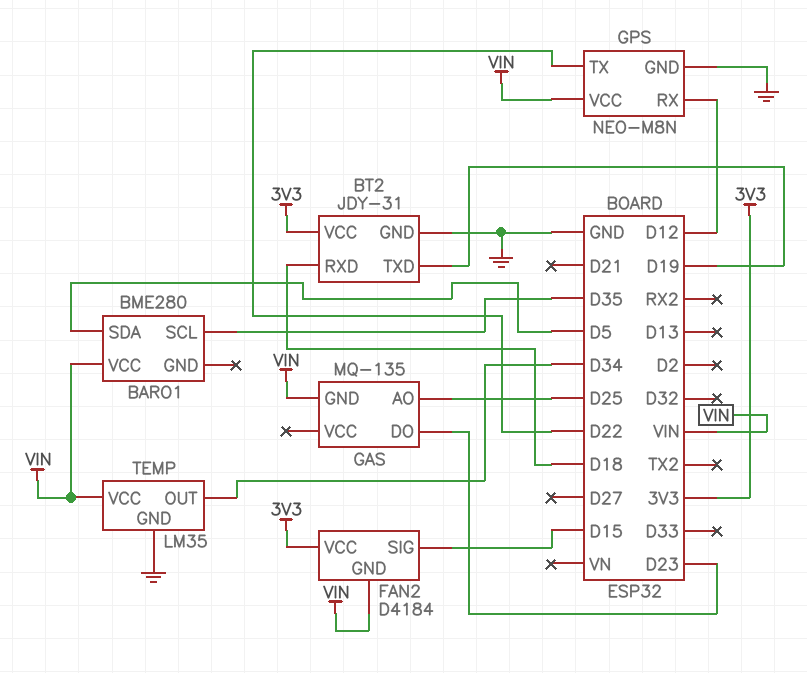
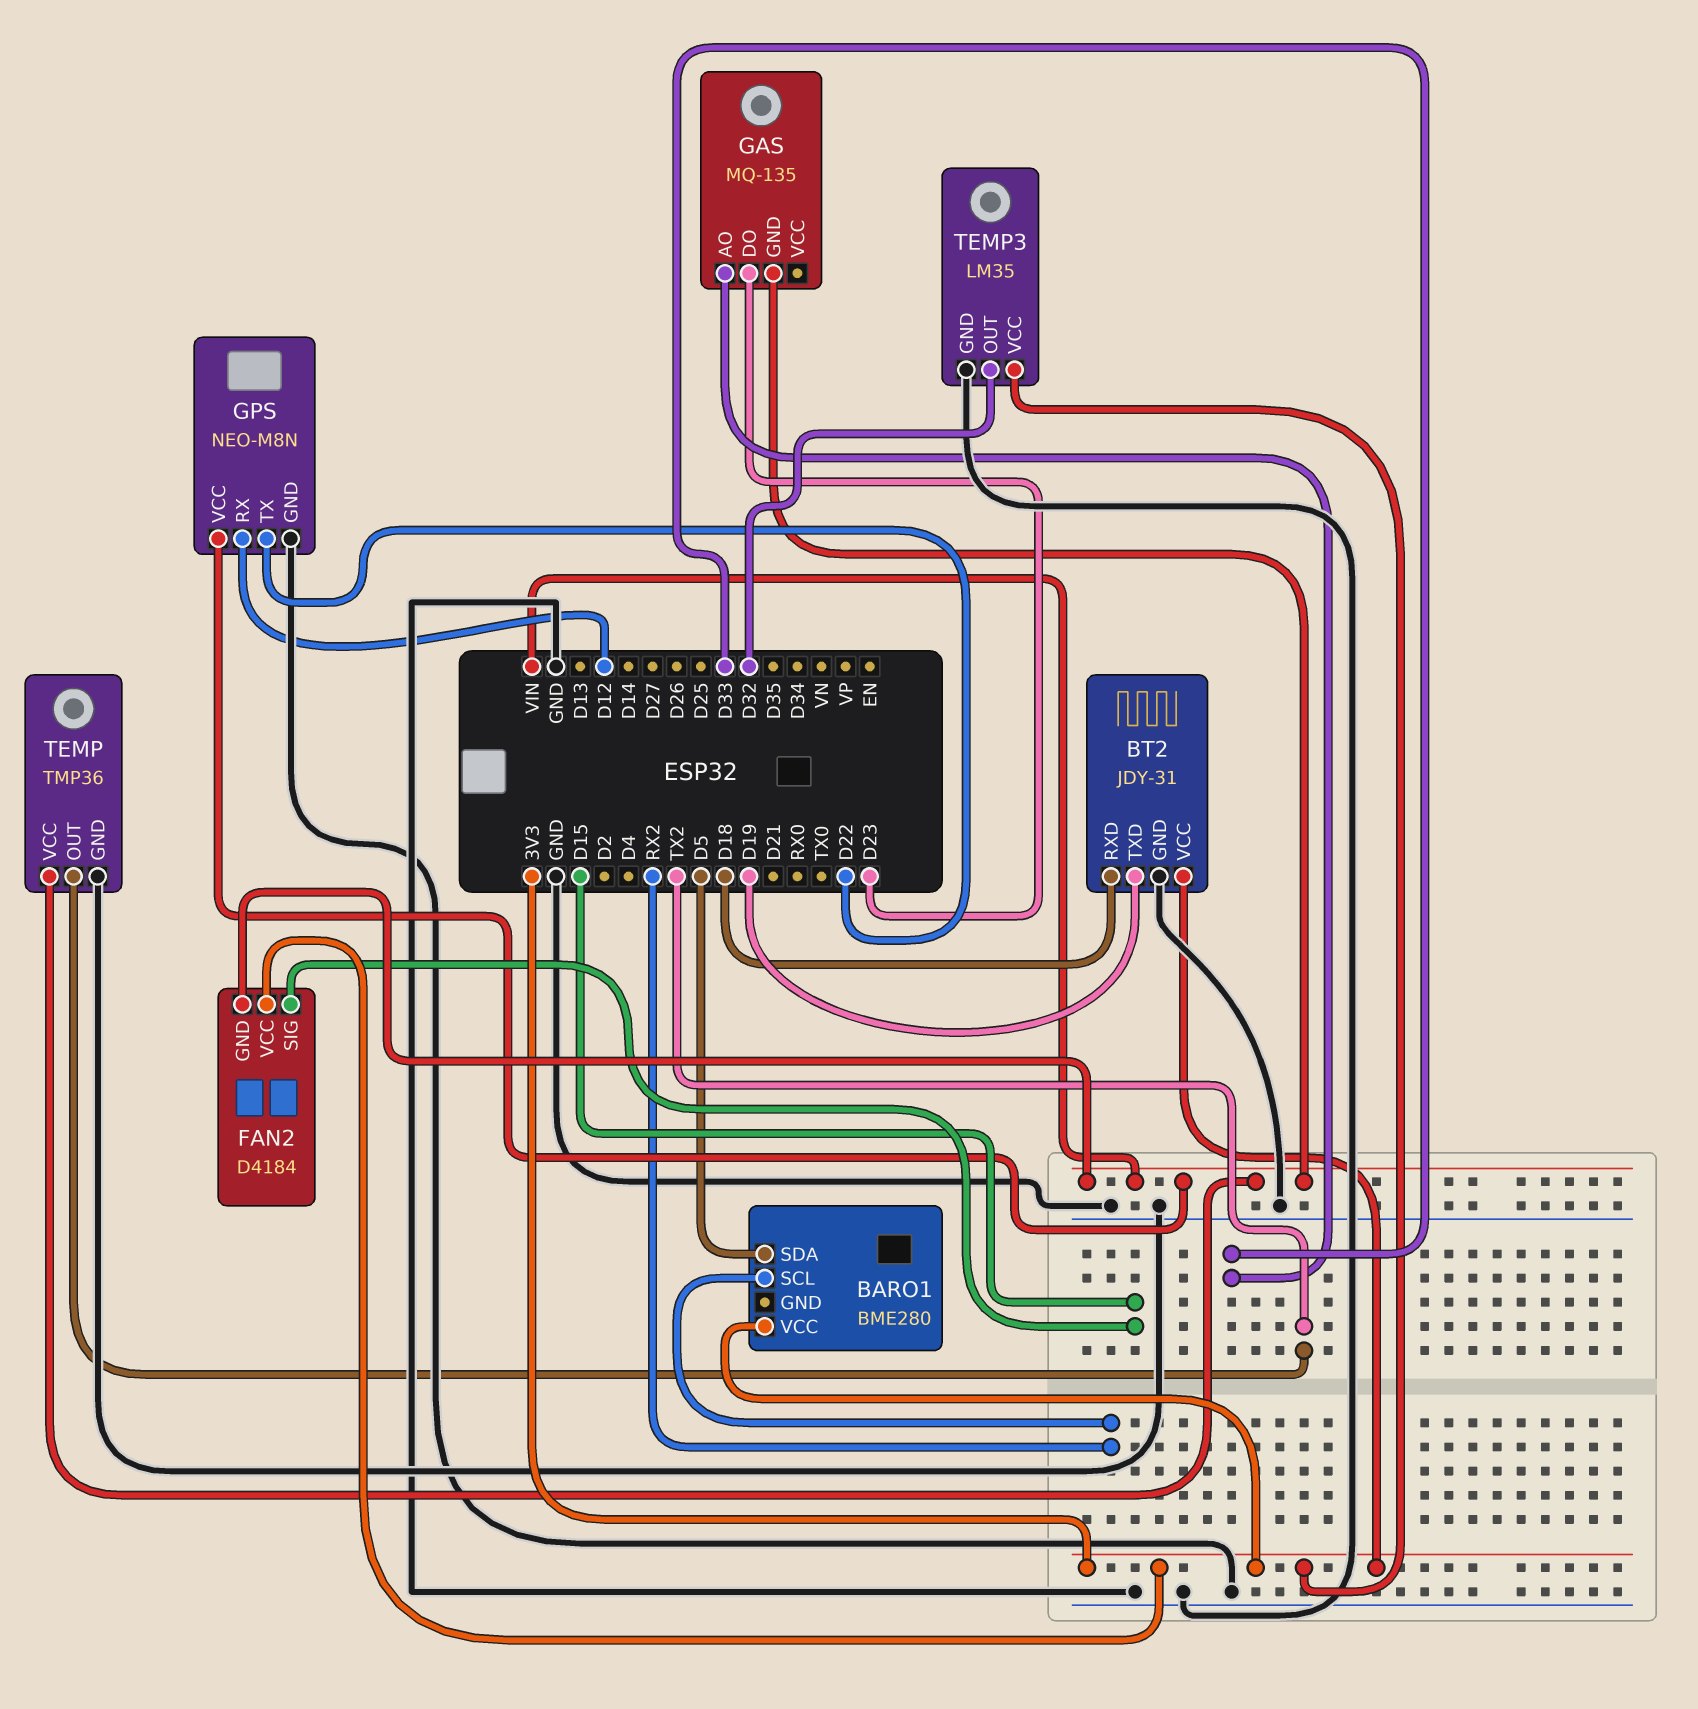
BARO1 pin SCL: D35 -> RX2
BARO1 pin VCC: VIN -> 3V3
GAS pin AO: D25 -> D33
TEMP: LM35 -> TMP36
TEMP pin OUT: D34 -> TX2
TEMP3: none -> LM35
TEMP3 pin GND: none -> GND
TEMP3 pin OUT: none -> D32
TEMP3 pin VCC: none -> 3V3

